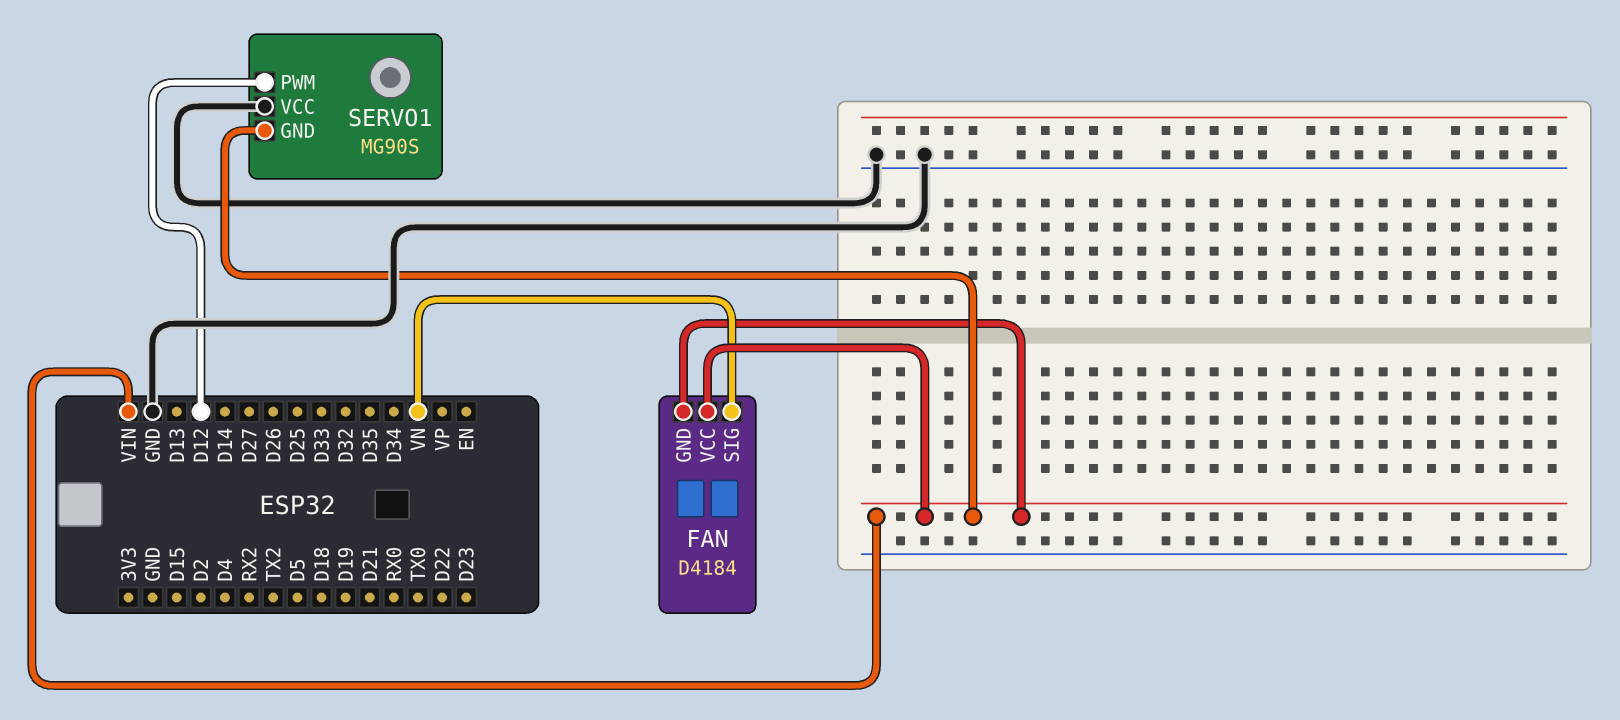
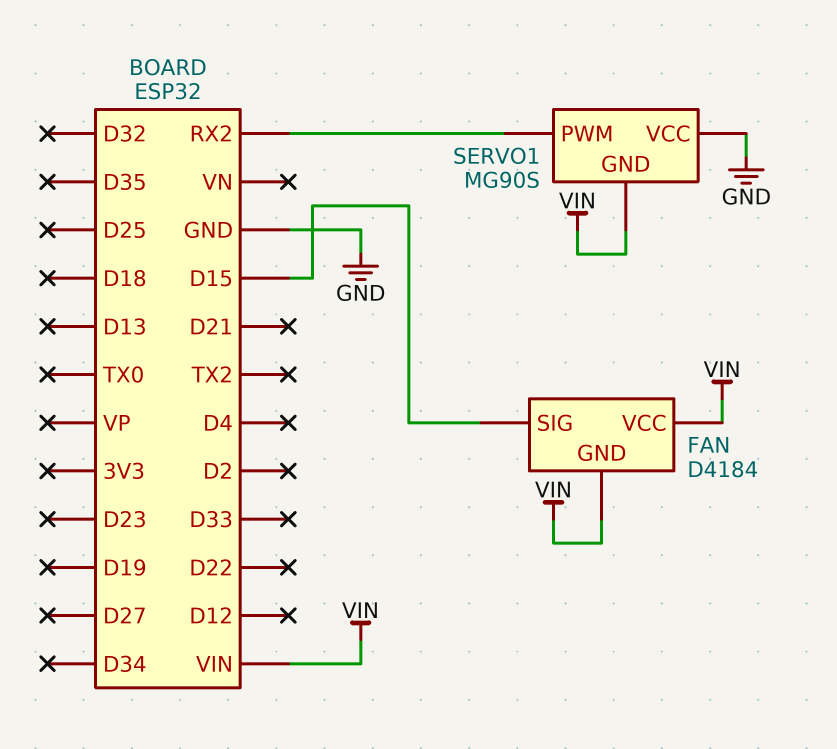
FAN pin SIG: VN -> D15
SERVO1 pin PWM: D12 -> RX2

